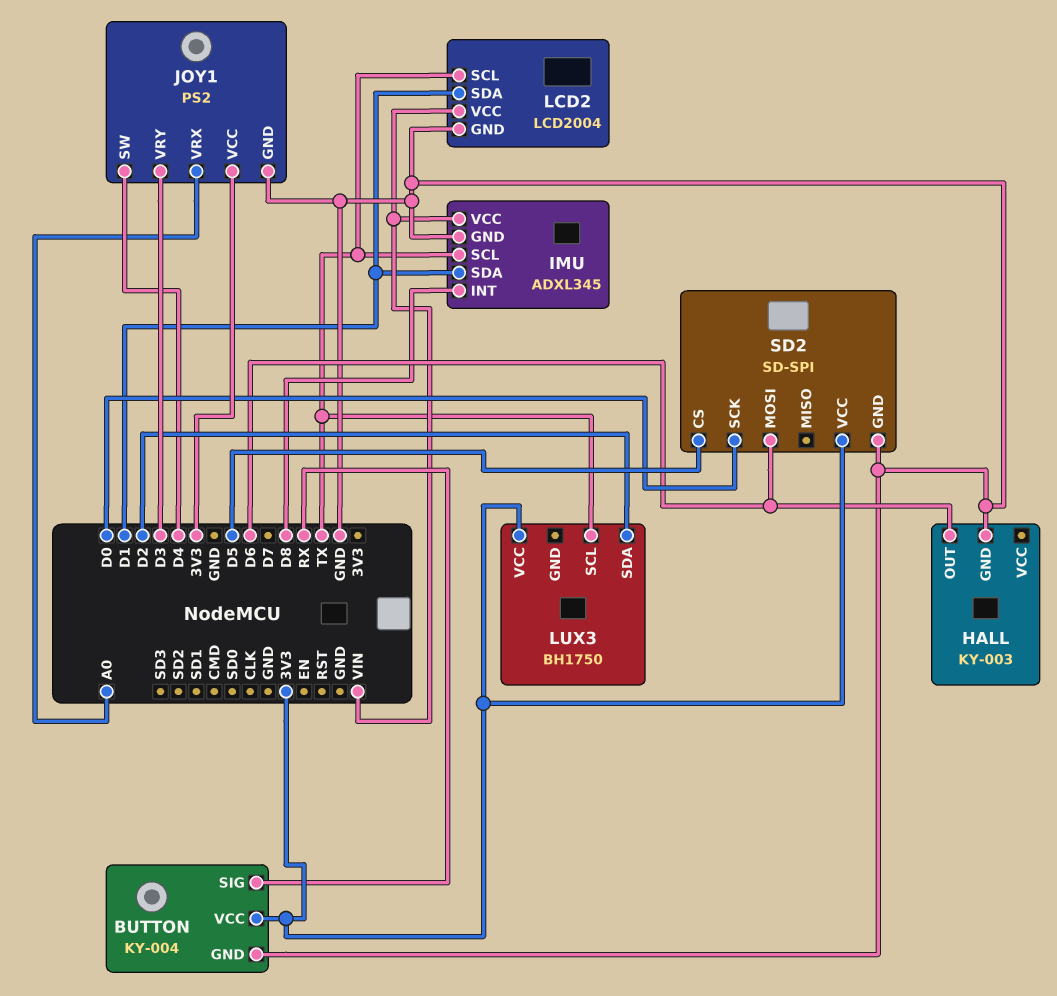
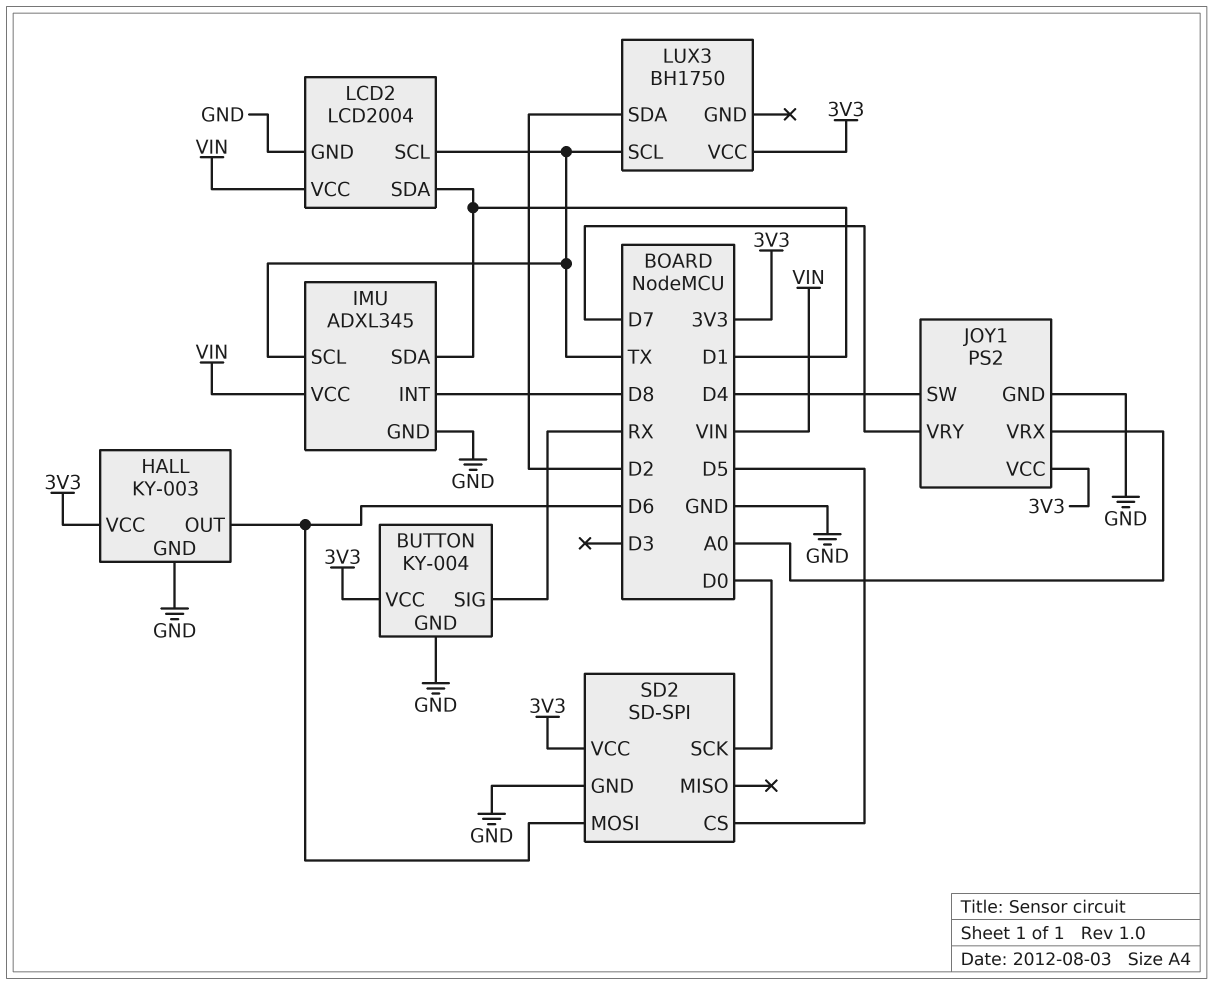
HALL pin VCC: none -> 3V3
JOY1 pin VRY: D3 -> D7

